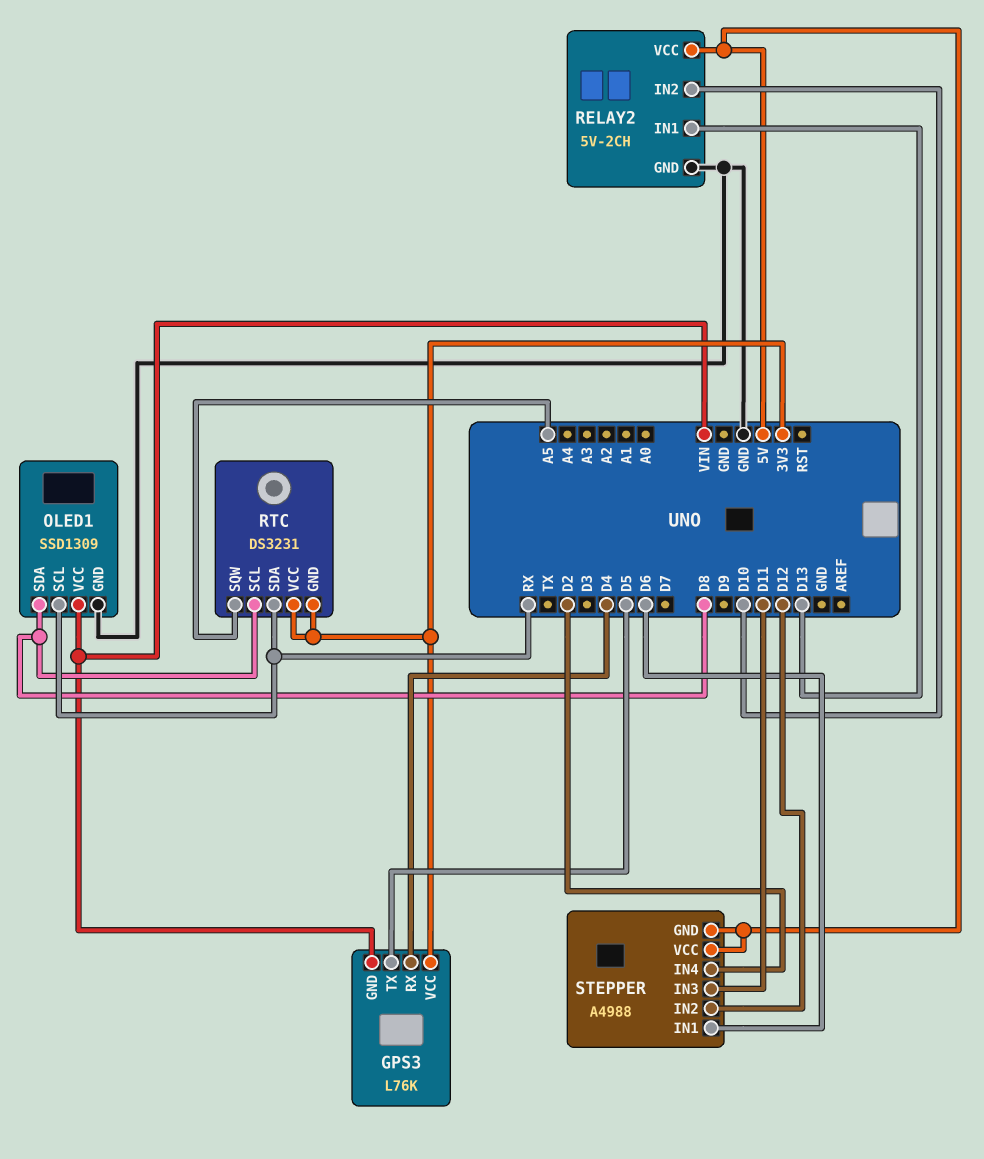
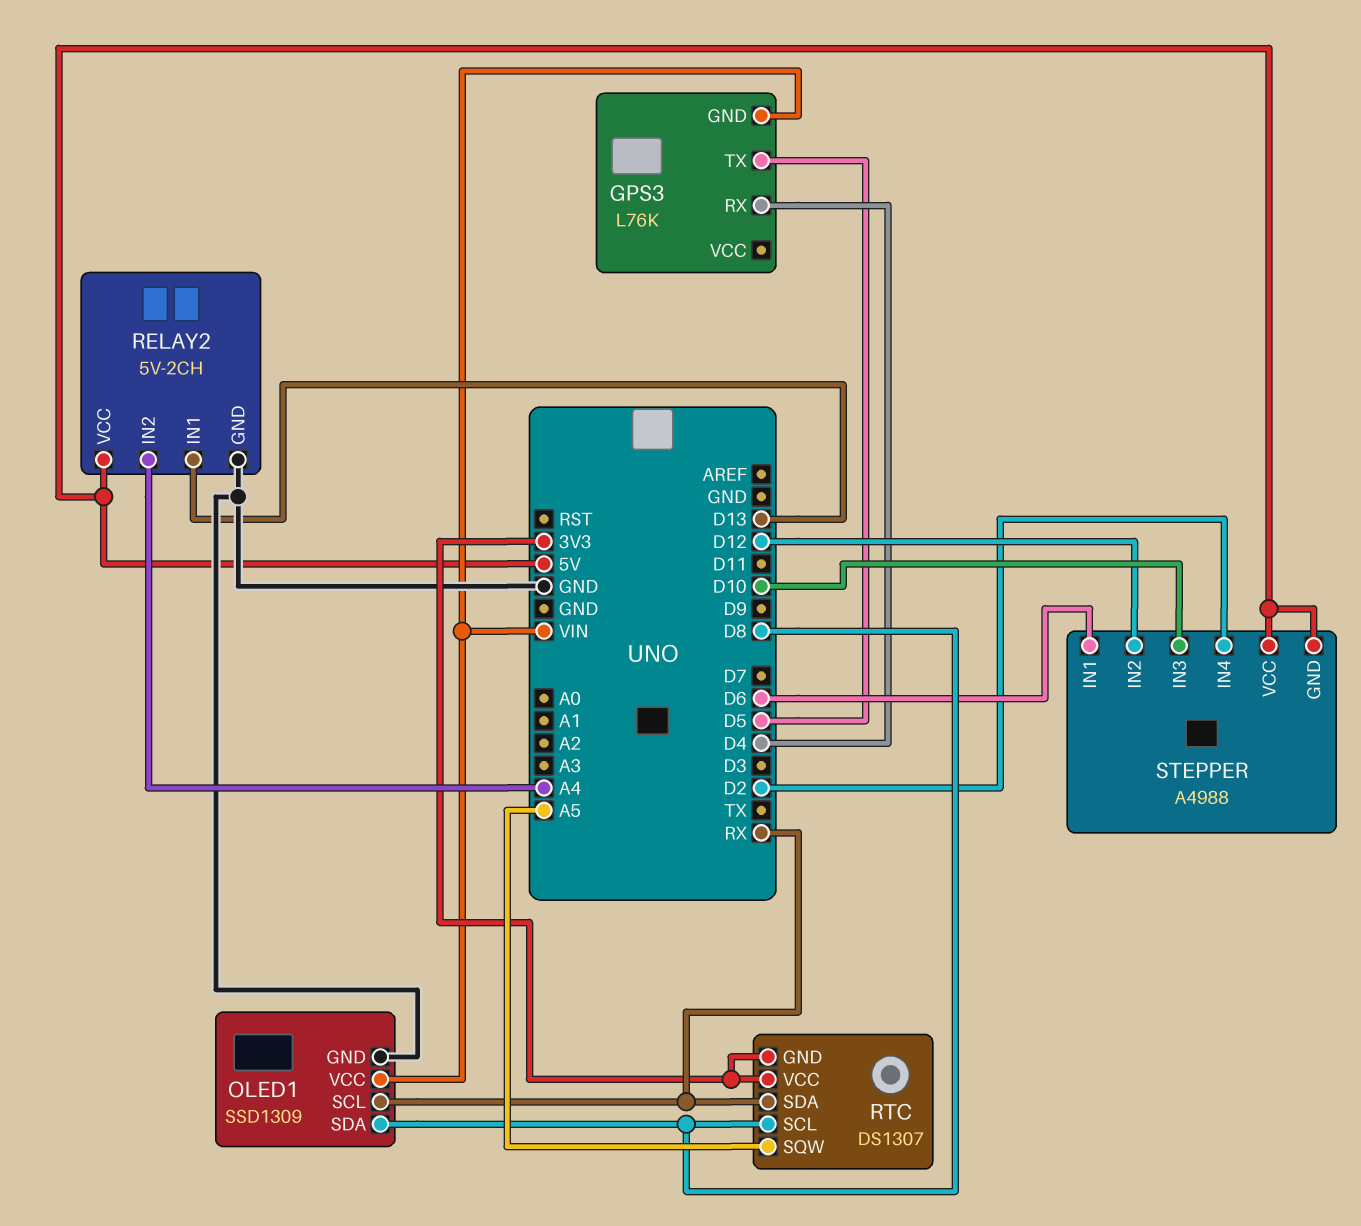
GPS3 pin VCC: 3V3 -> none
RELAY2 pin IN2: D10 -> A4
RTC: DS3231 -> DS1307
STEPPER pin IN3: D11 -> D10

